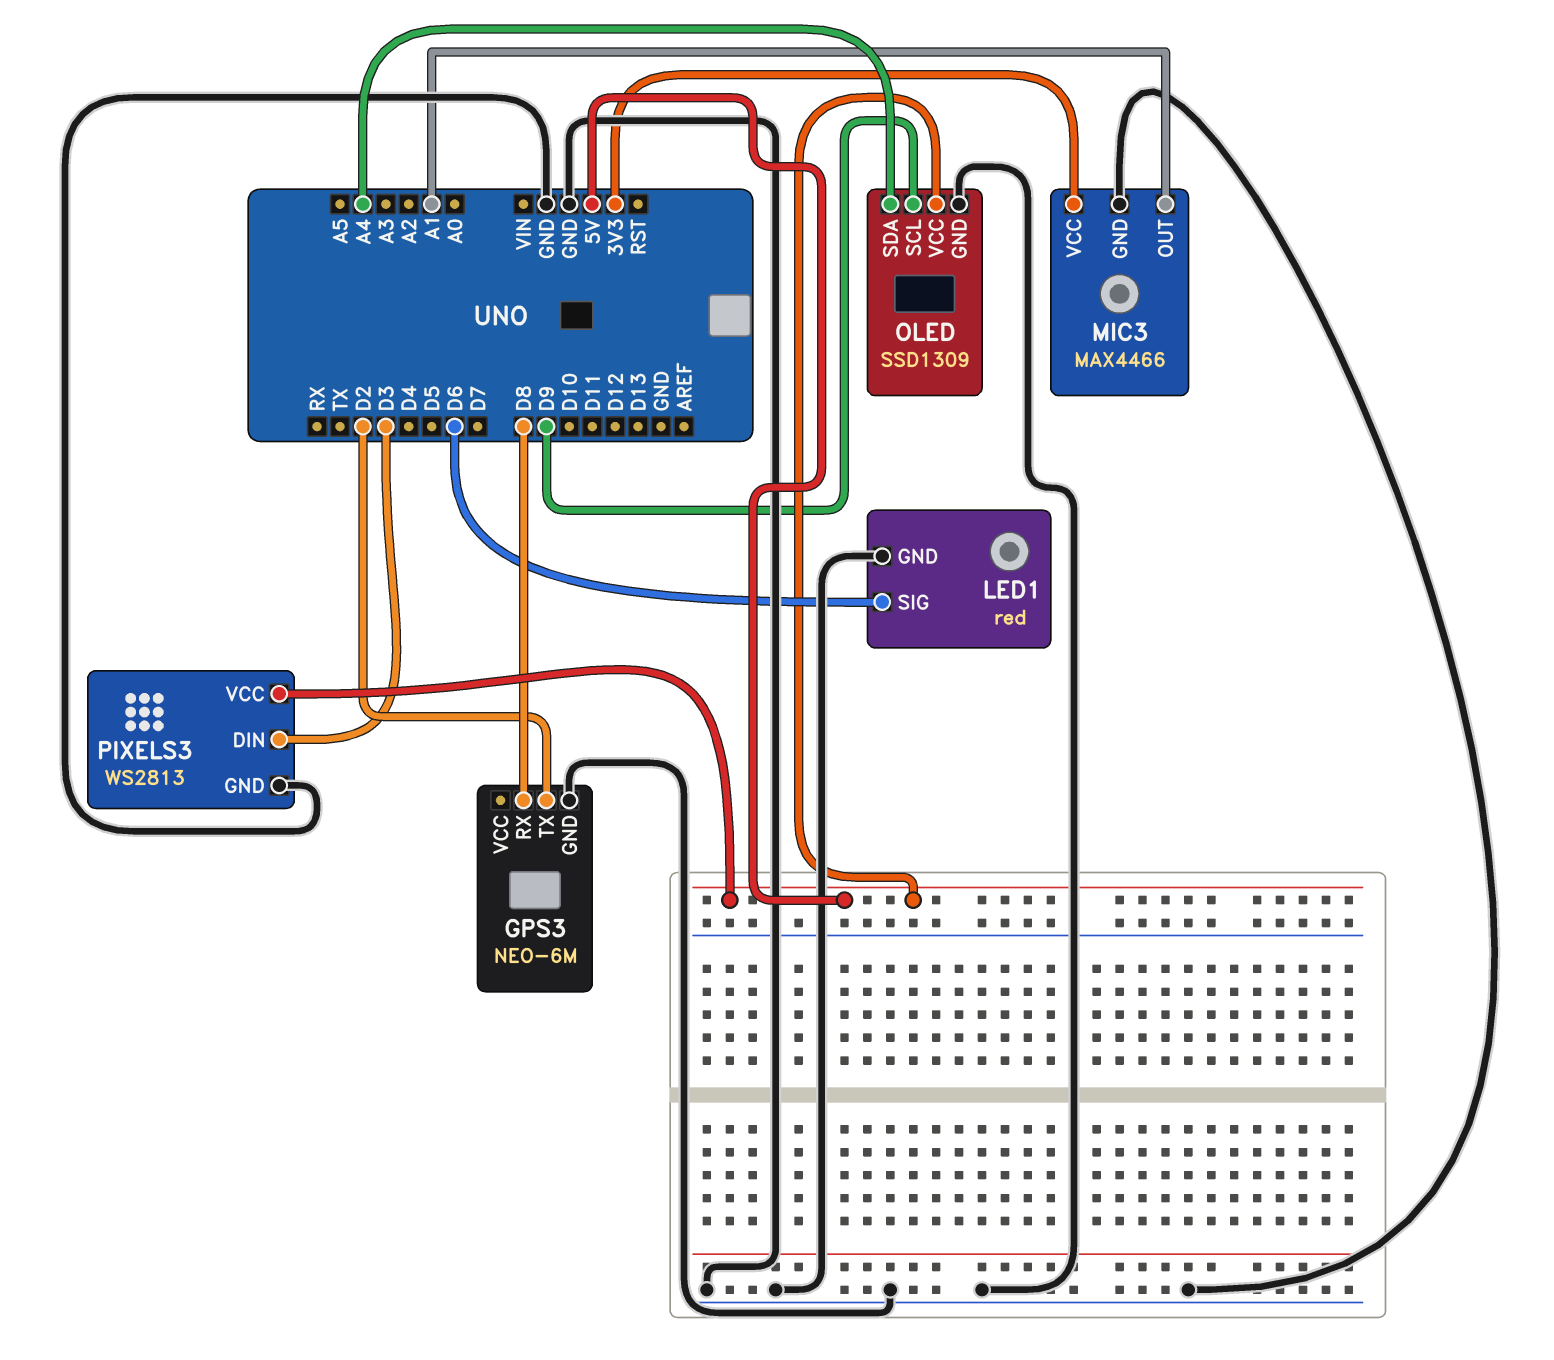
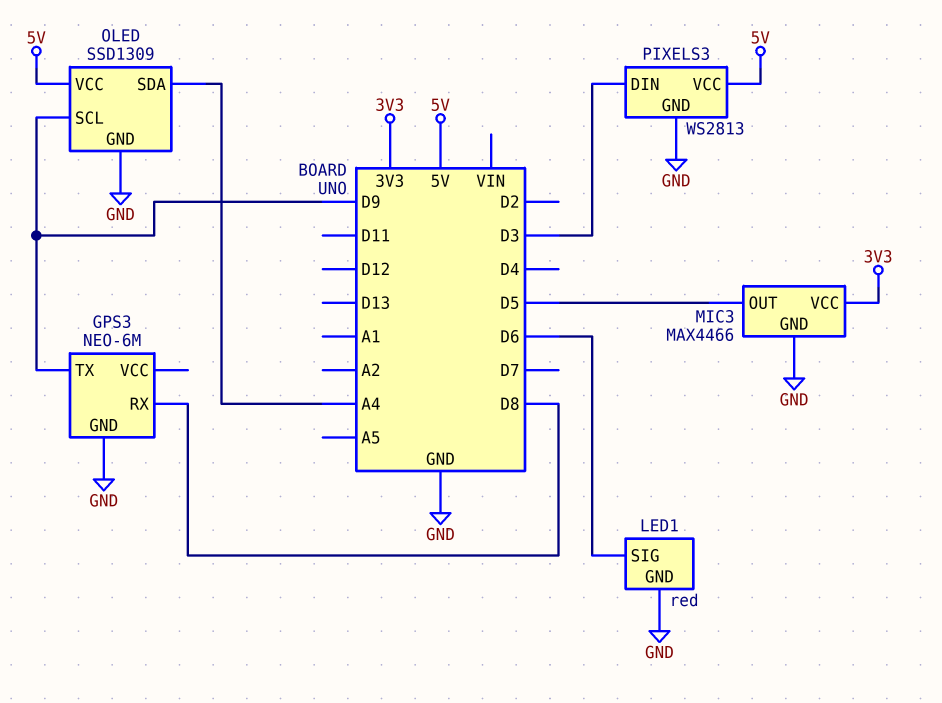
GPS3 pin TX: D2 -> D9
MIC3 pin OUT: A1 -> D5

